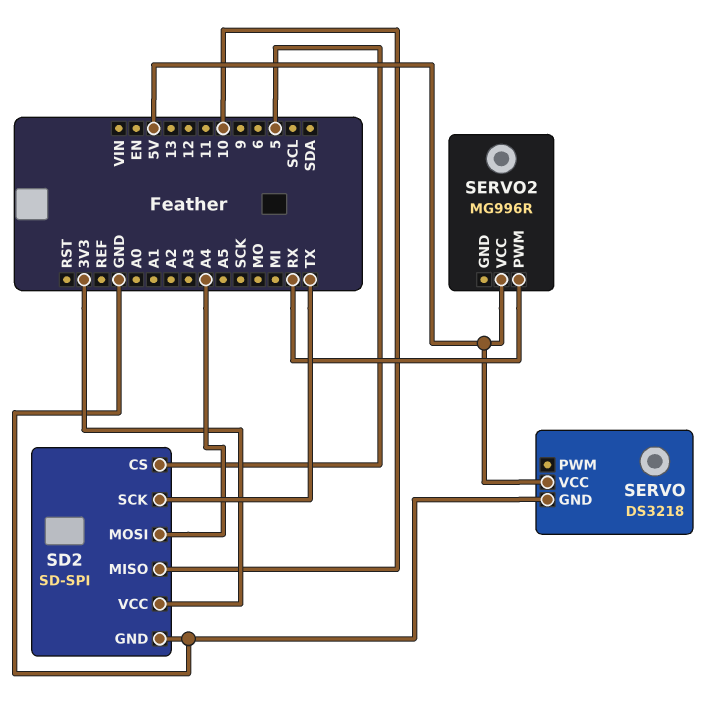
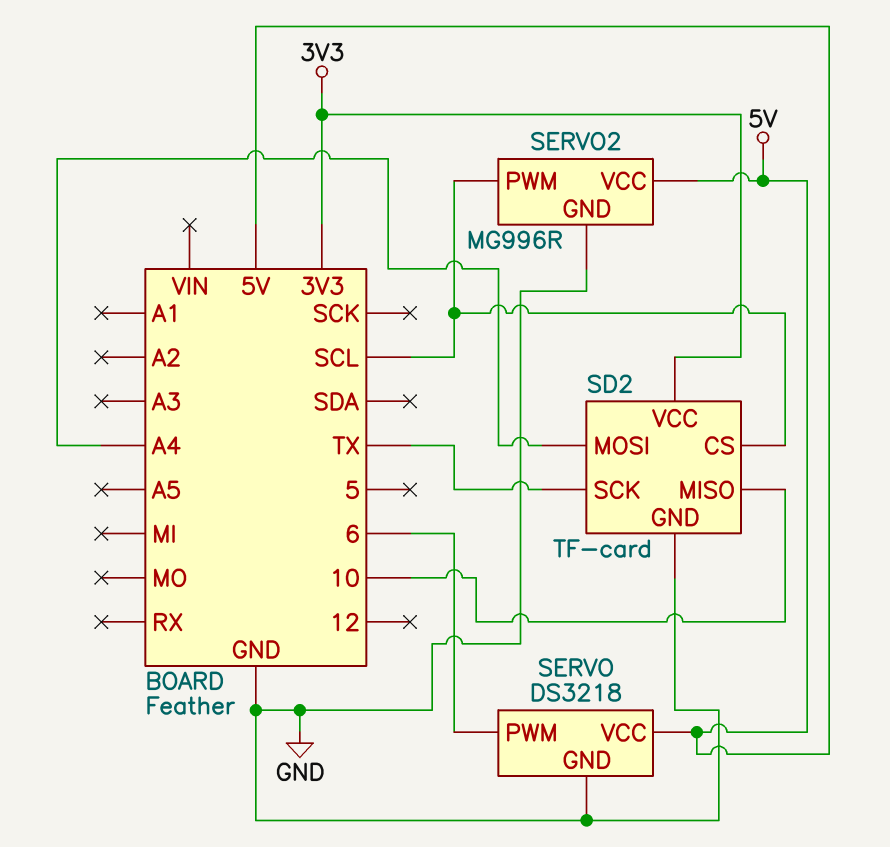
SD2: SD-SPI -> TF-card
SD2 pin CS: 5 -> SCL
SERVO pin PWM: none -> 6
SERVO2 pin GND: none -> GND
SERVO2 pin PWM: RX -> SCL

